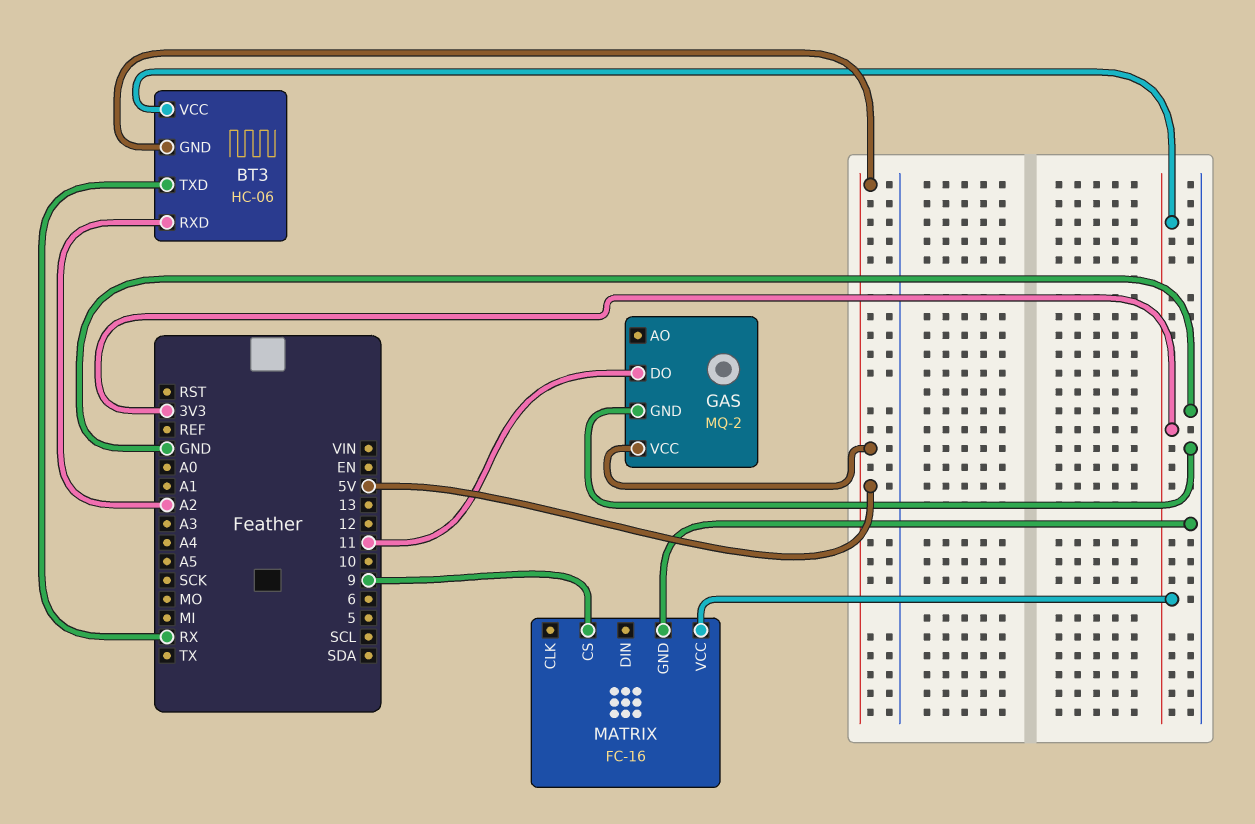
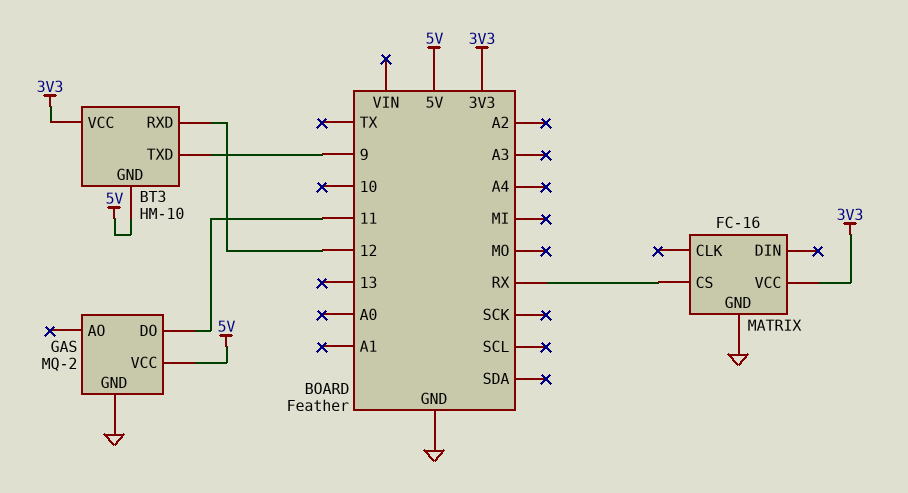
BT3: HC-06 -> HM-10
BT3 pin RXD: A2 -> 12
BT3 pin TXD: RX -> 9
MATRIX pin CS: 9 -> RX

